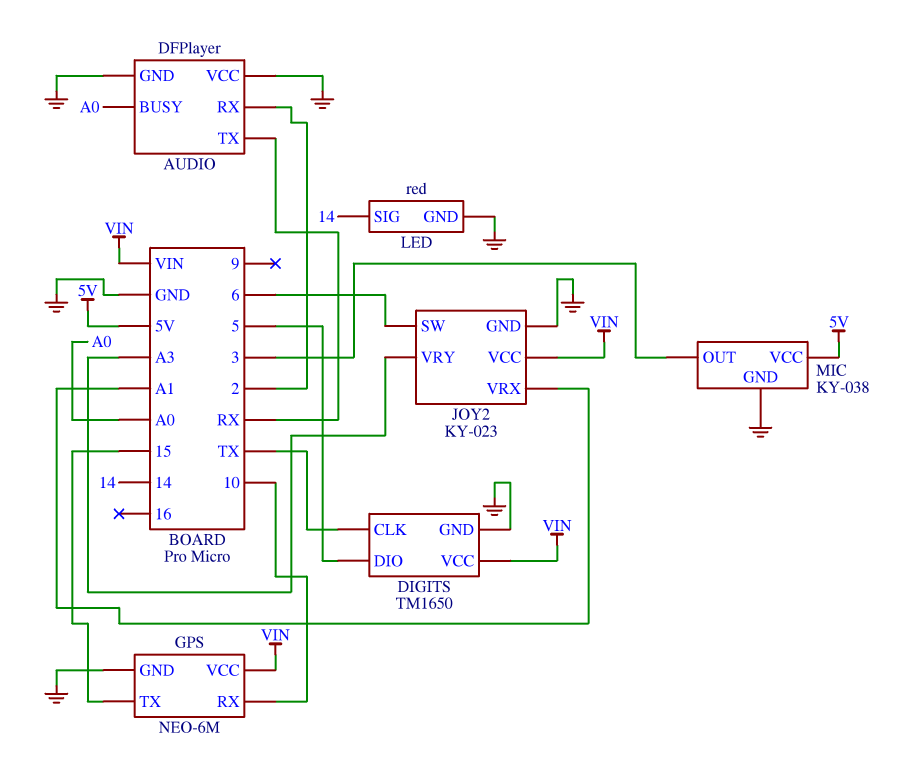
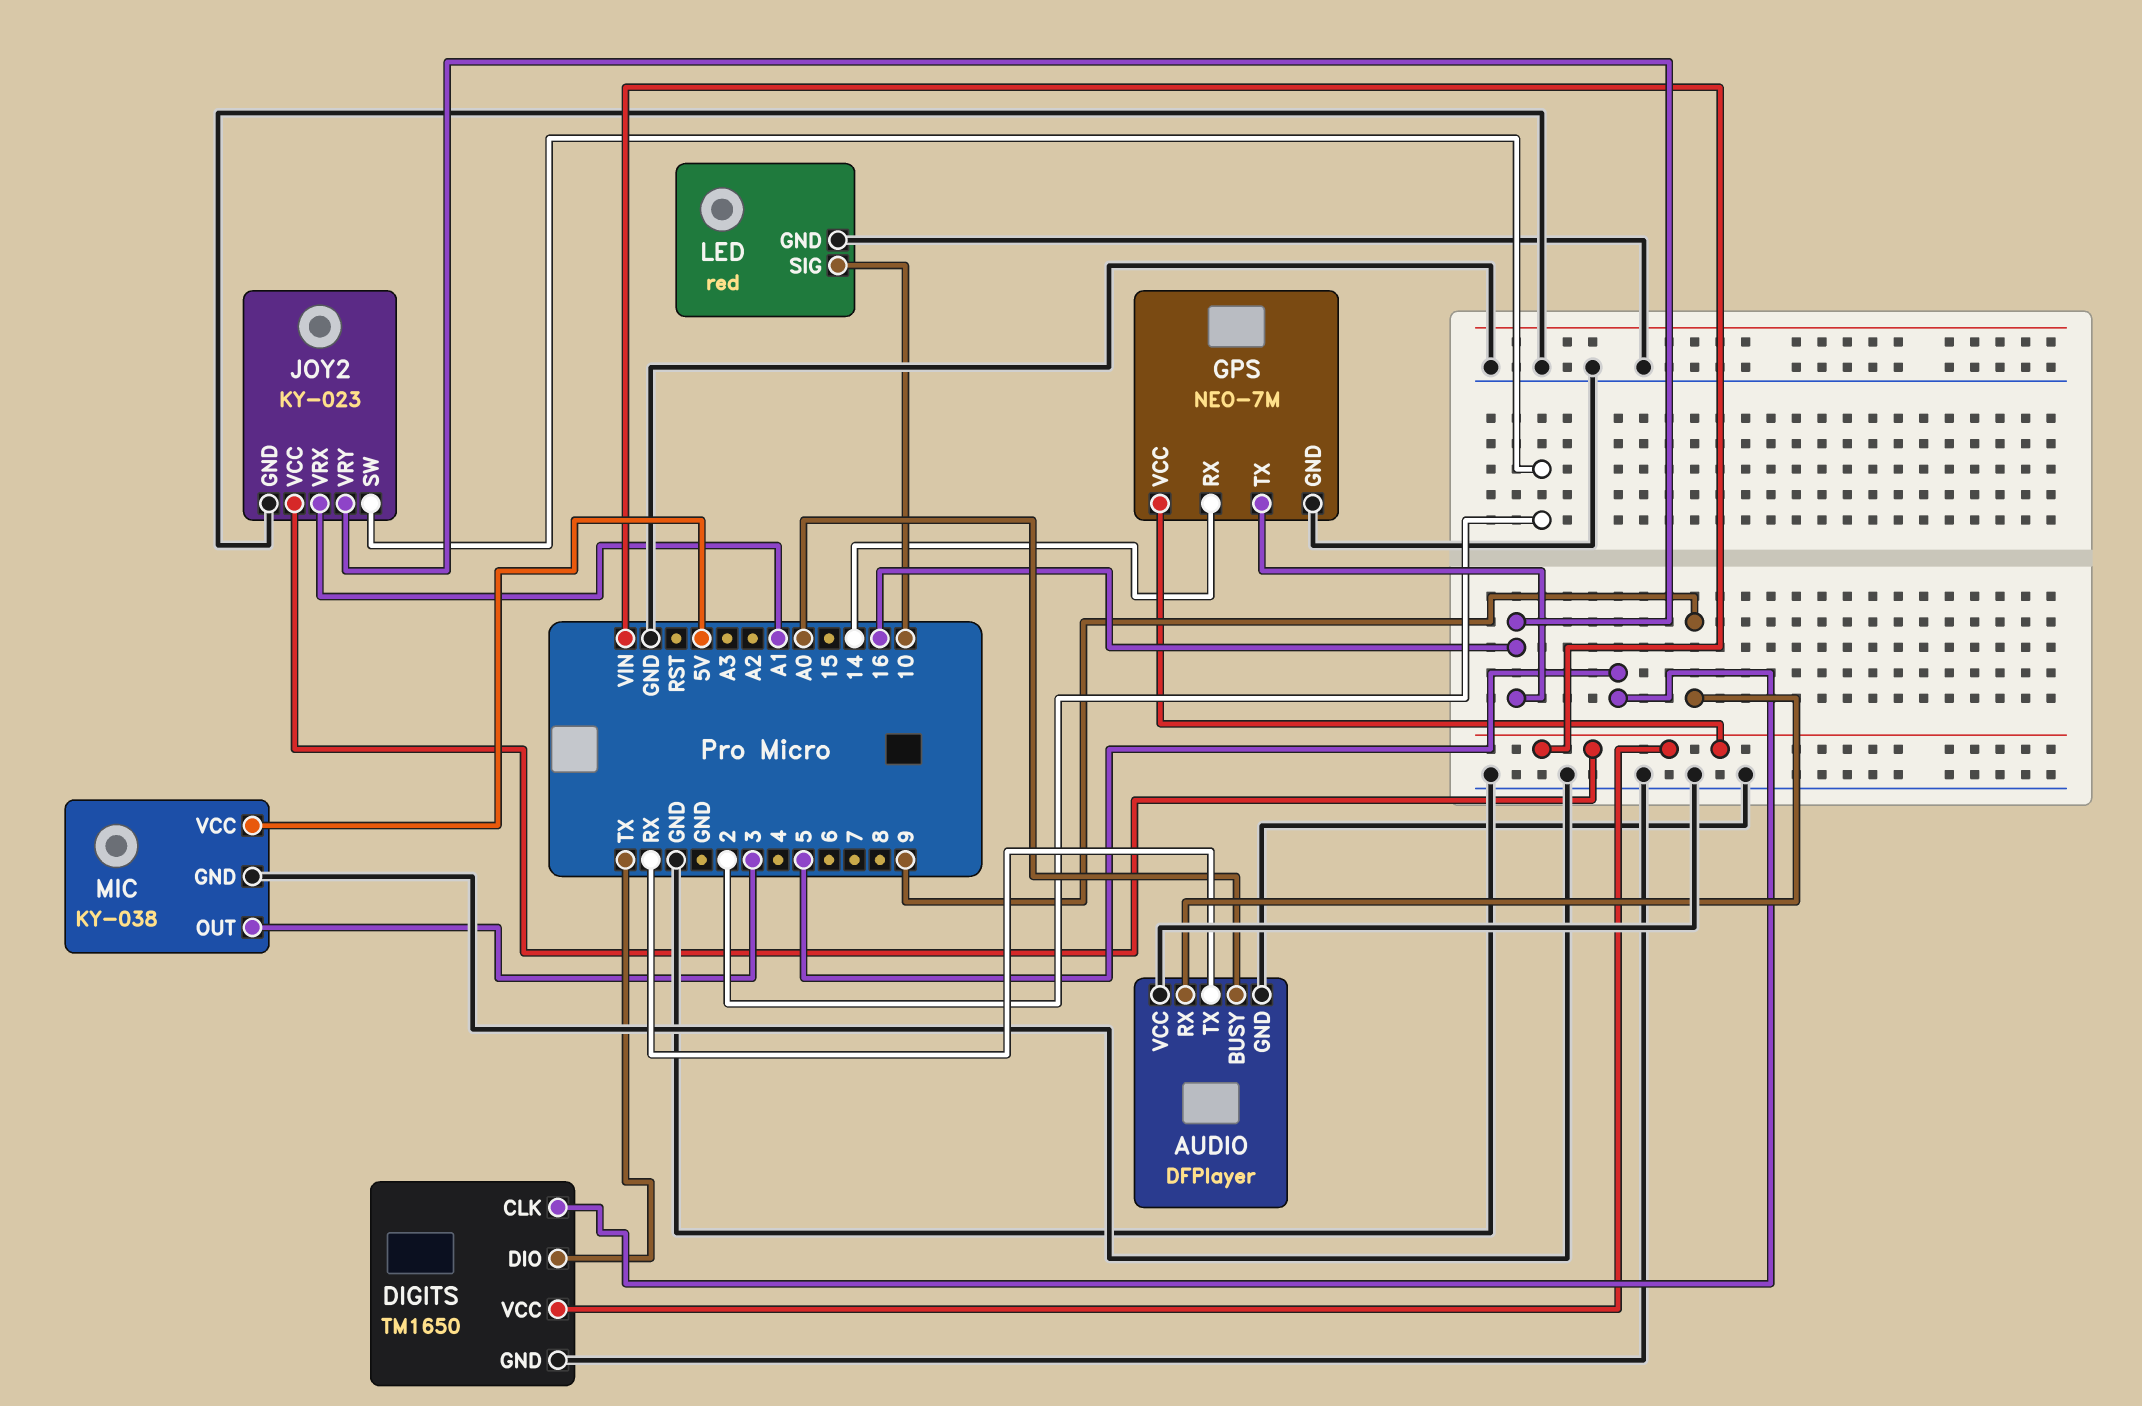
AUDIO pin RX: 2 -> 9
DIGITS pin CLK: TX -> 5
DIGITS pin DIO: 5 -> TX
GPS: NEO-6M -> NEO-7M
GPS pin RX: 10 -> 14
GPS pin TX: 15 -> 16
JOY2 pin SW: 6 -> 2
JOY2 pin VRY: A3 -> 16
LED pin SIG: 14 -> 10

